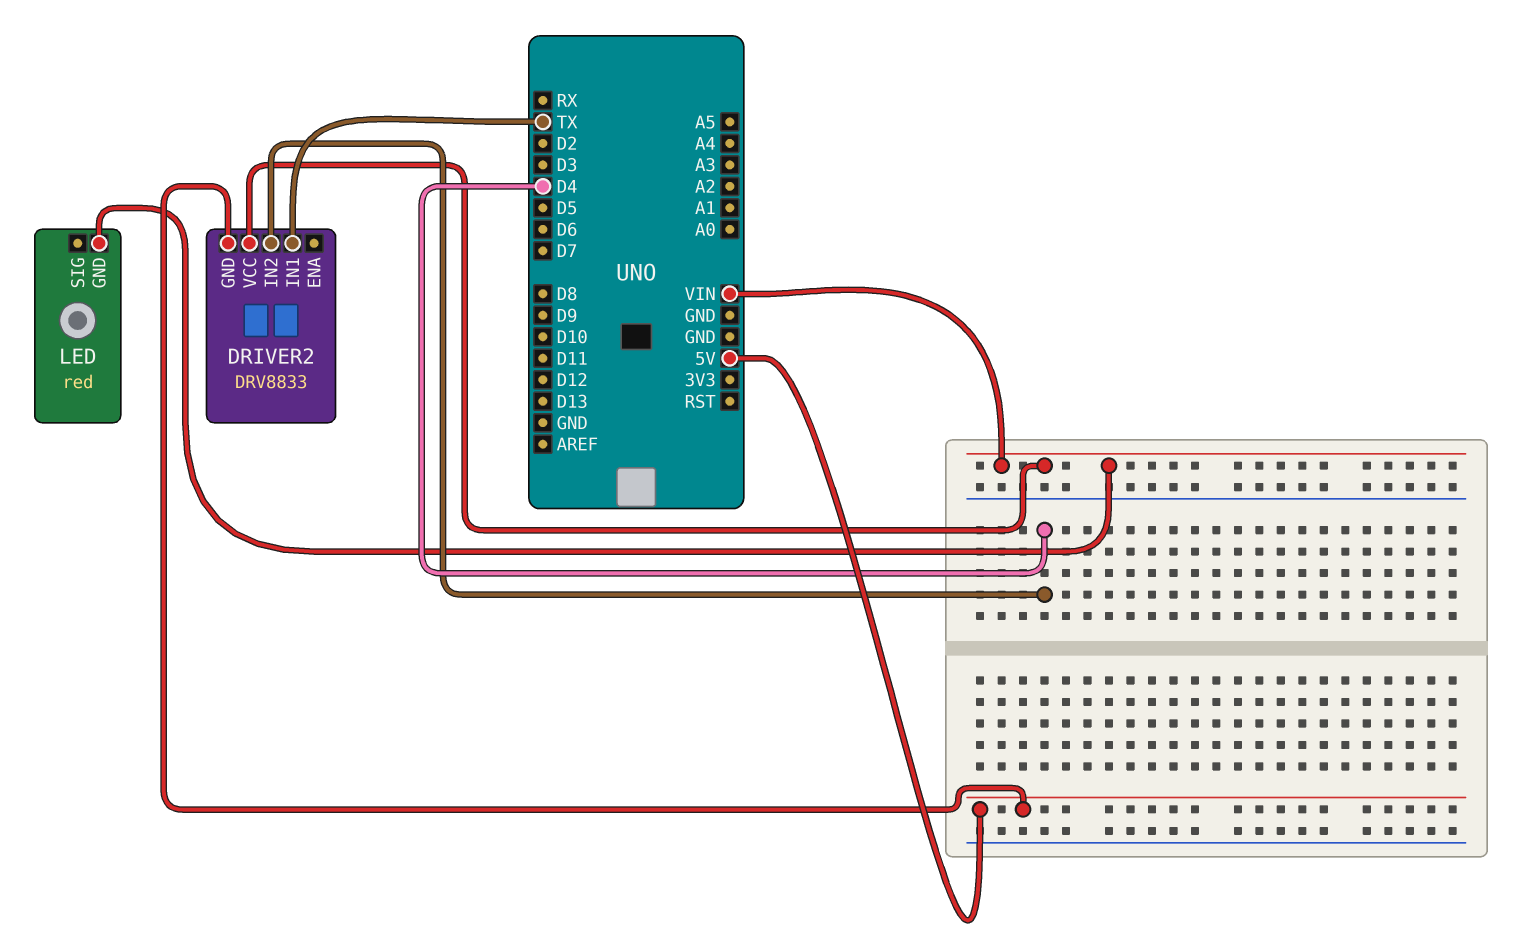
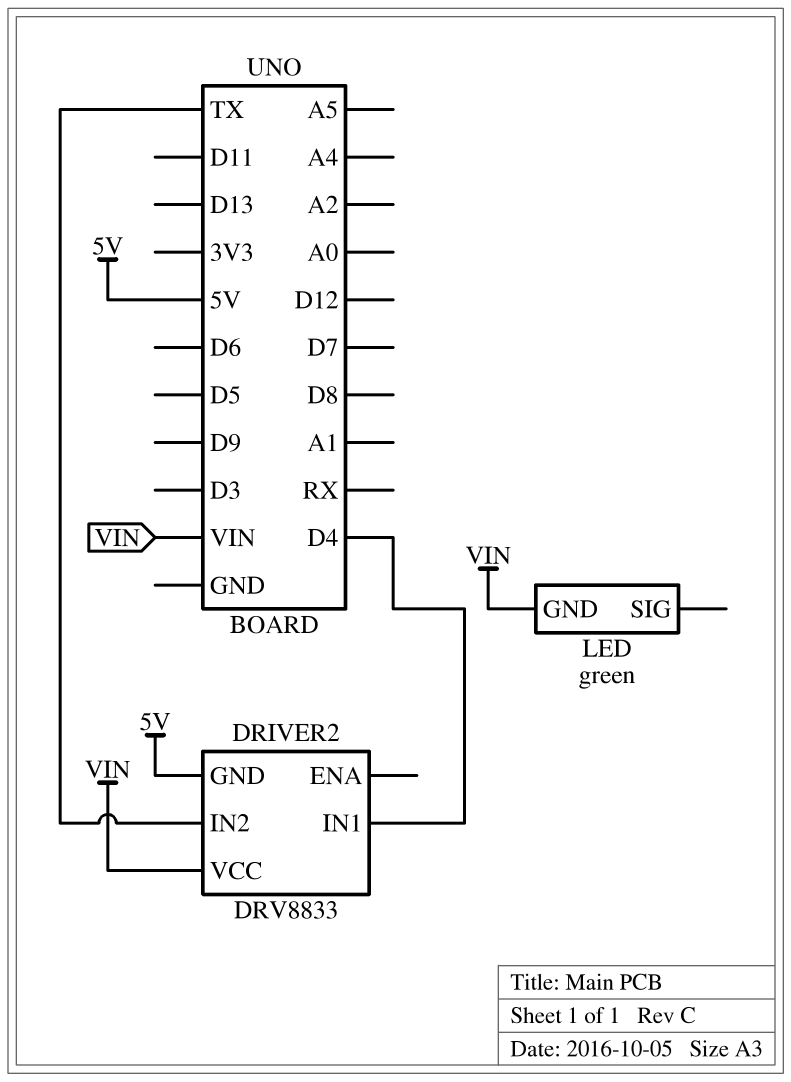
DRIVER2 pin IN1: TX -> D4
DRIVER2 pin IN2: D4 -> TX
LED: red -> green

